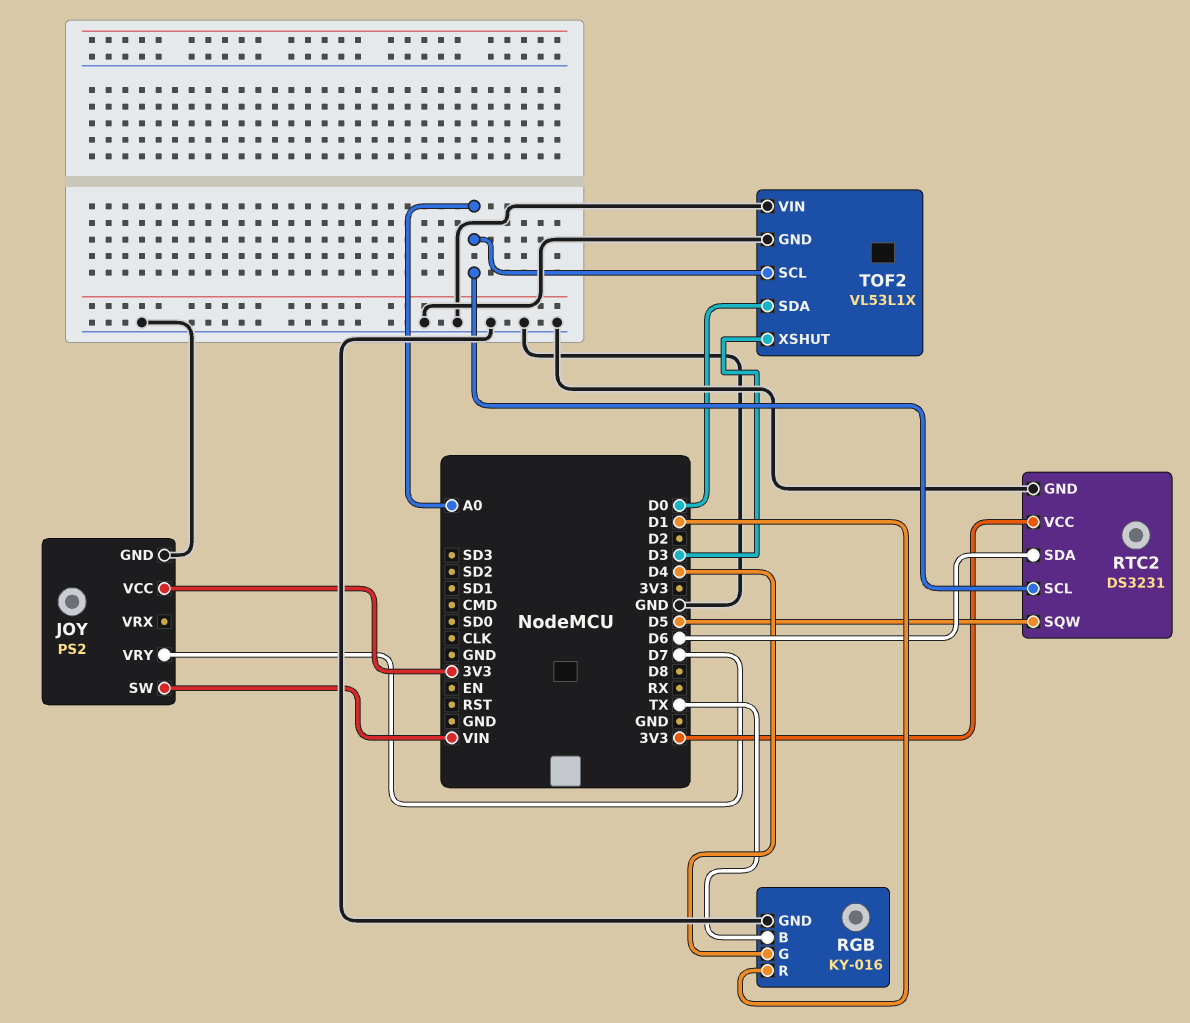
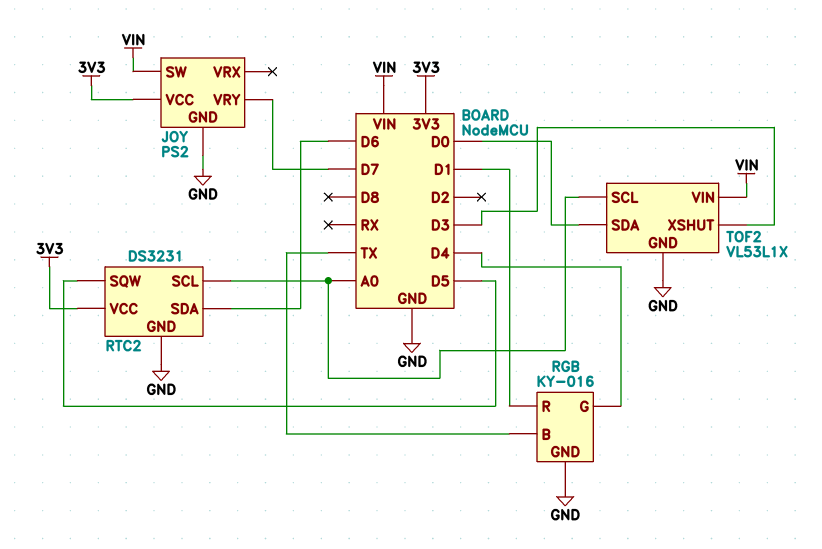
TOF2 pin VIN: GND -> VIN

